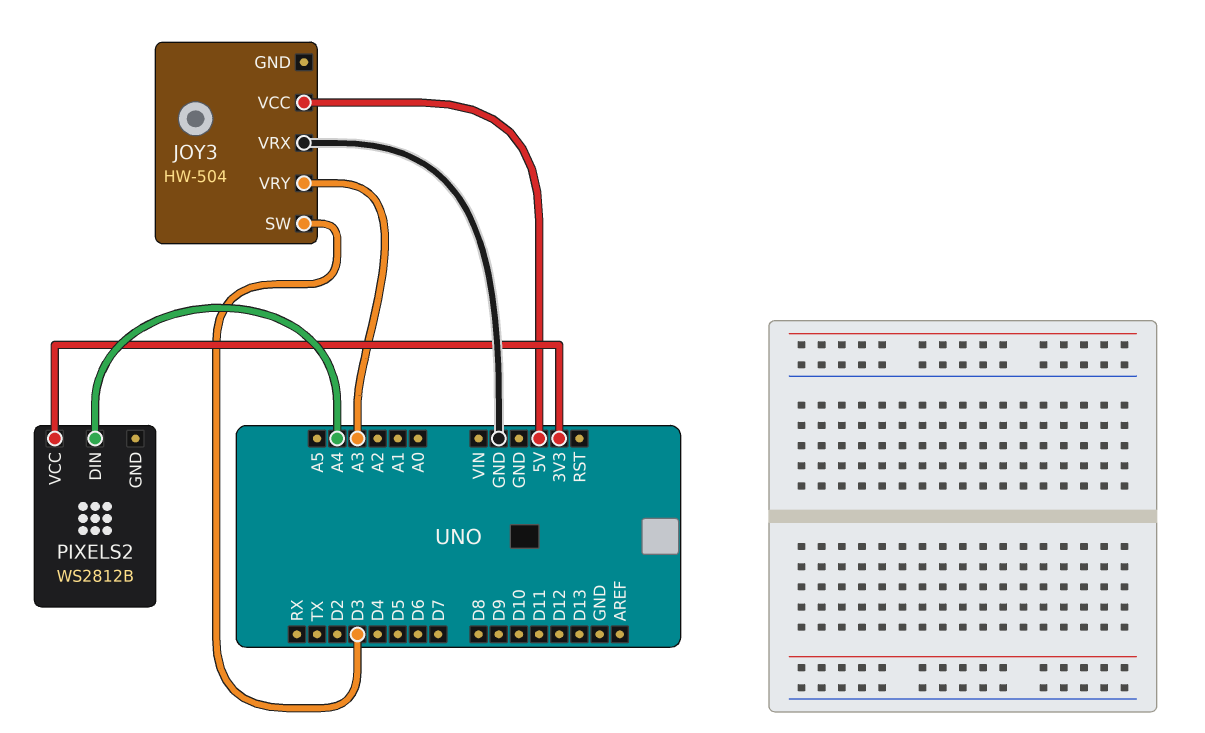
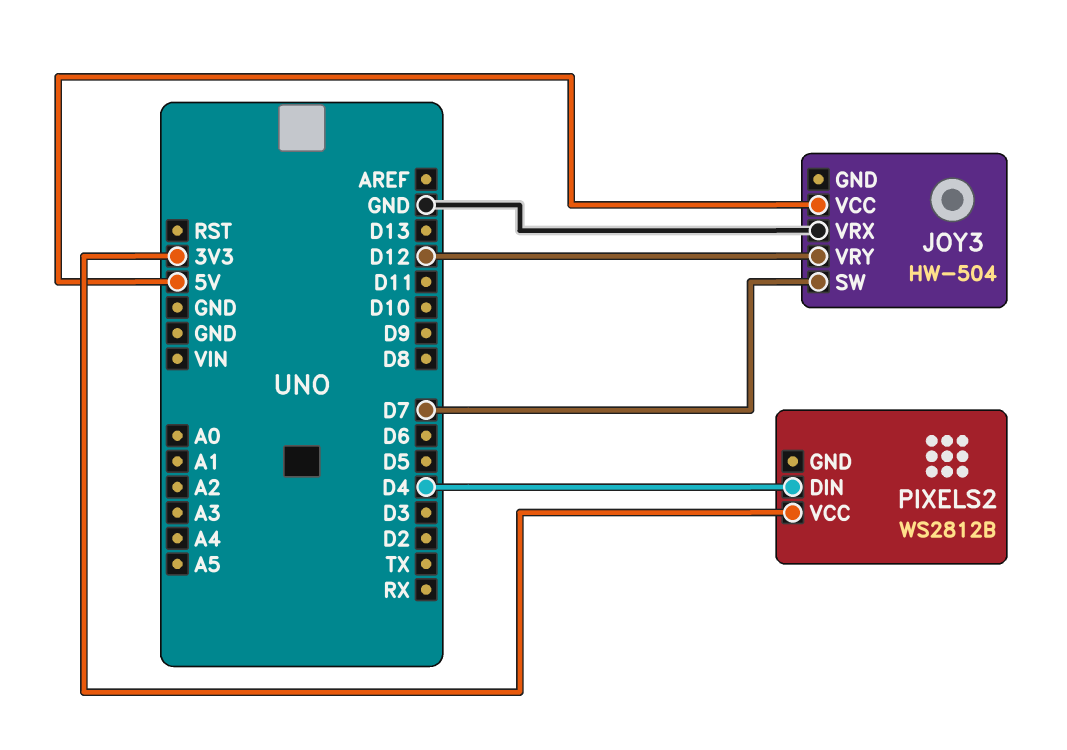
JOY3 pin SW: D3 -> D7
JOY3 pin VRY: A3 -> D12
PIXELS2 pin DIN: A4 -> D4

